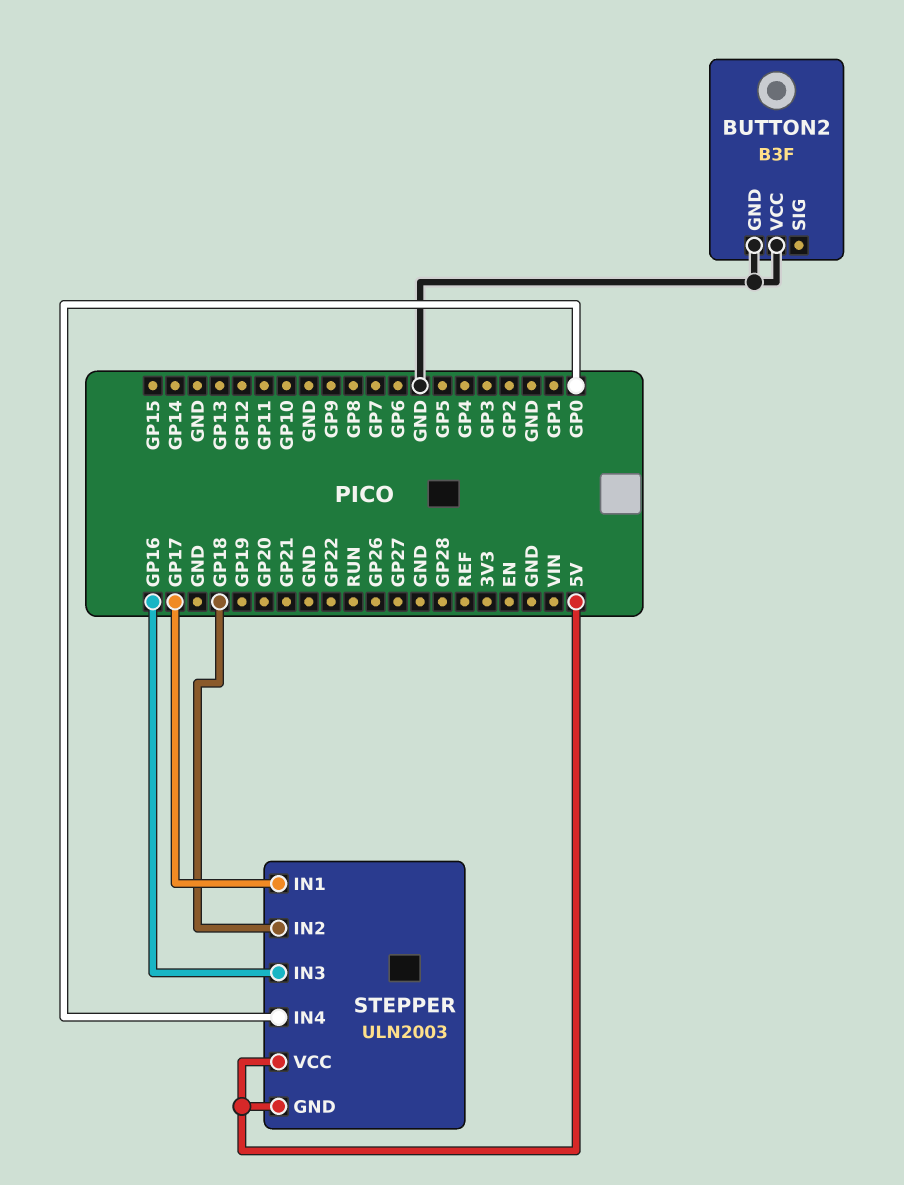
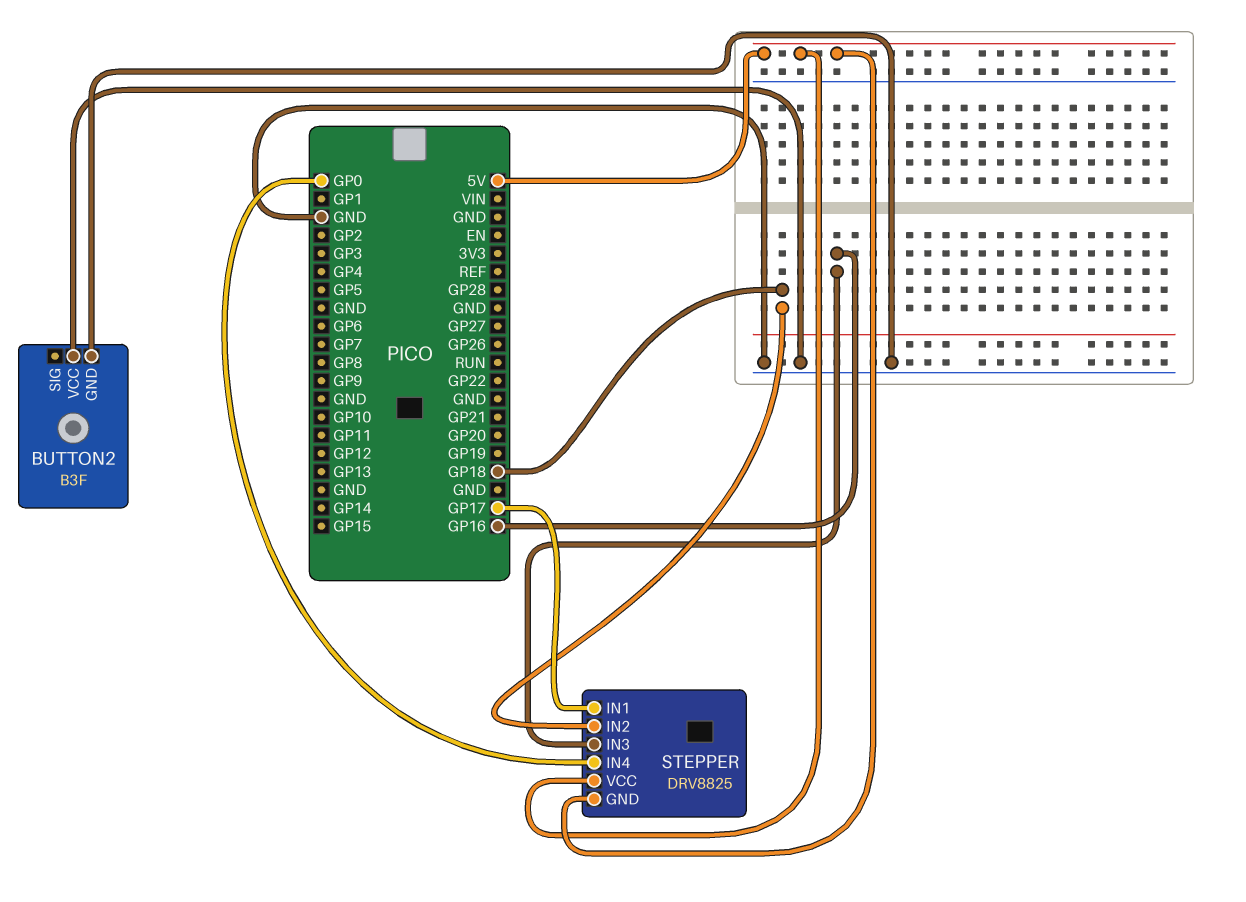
STEPPER: ULN2003 -> DRV8825

